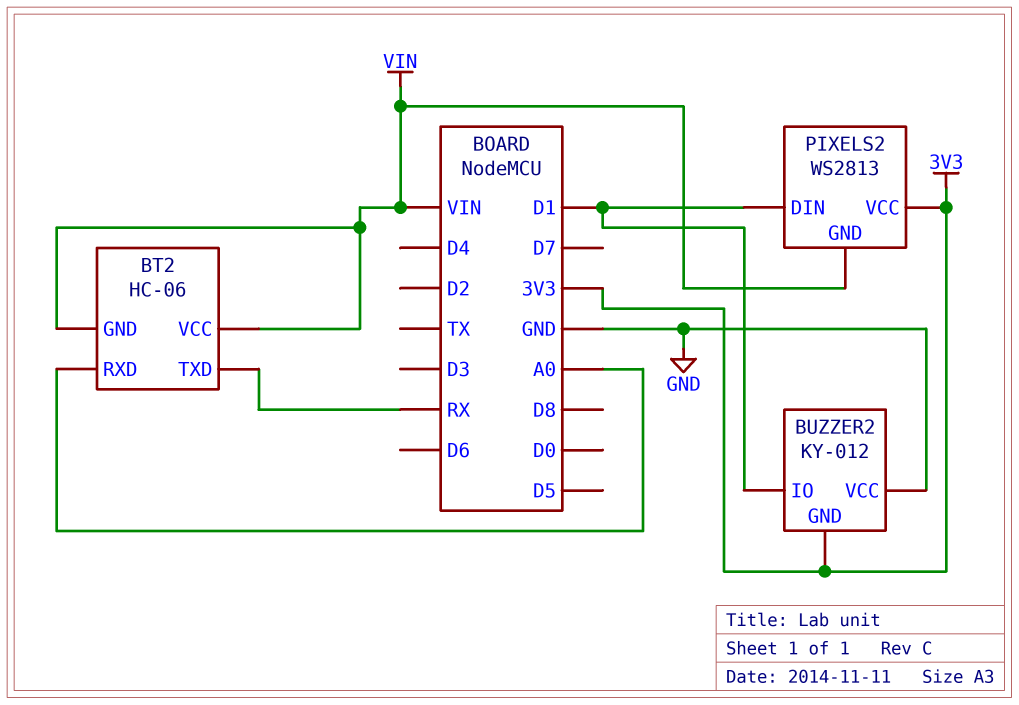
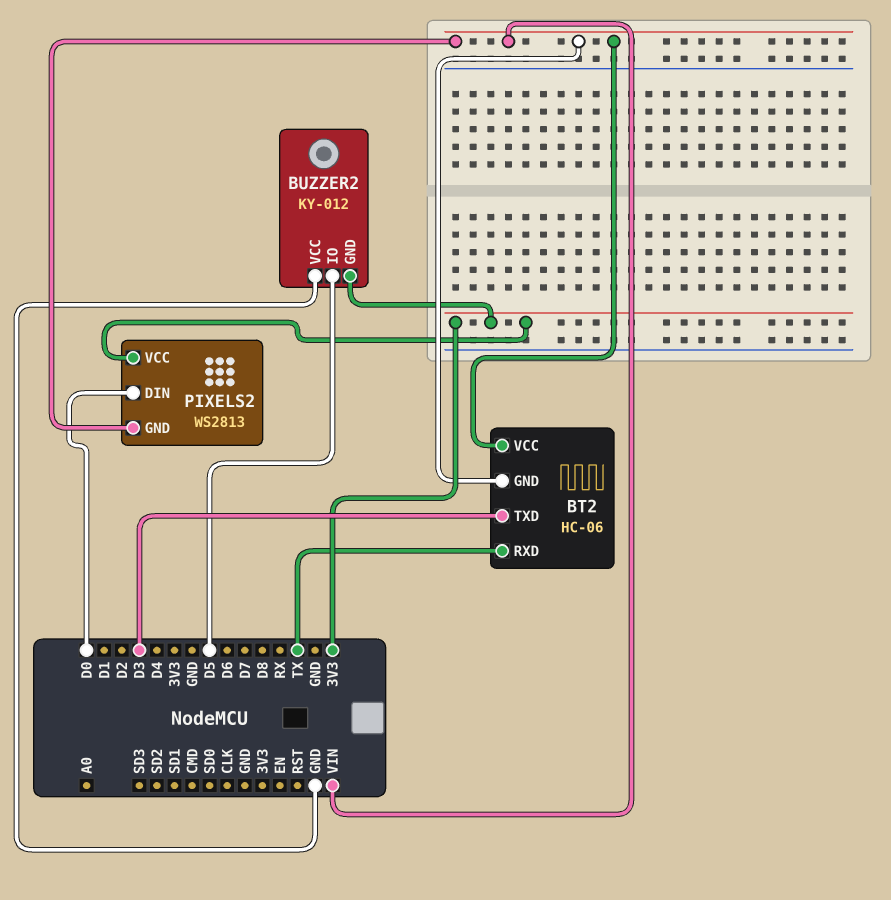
BT2 pin RXD: A0 -> TX
BT2 pin TXD: RX -> D3
BUZZER2 pin IO: D1 -> D5
PIXELS2 pin DIN: D1 -> D0

